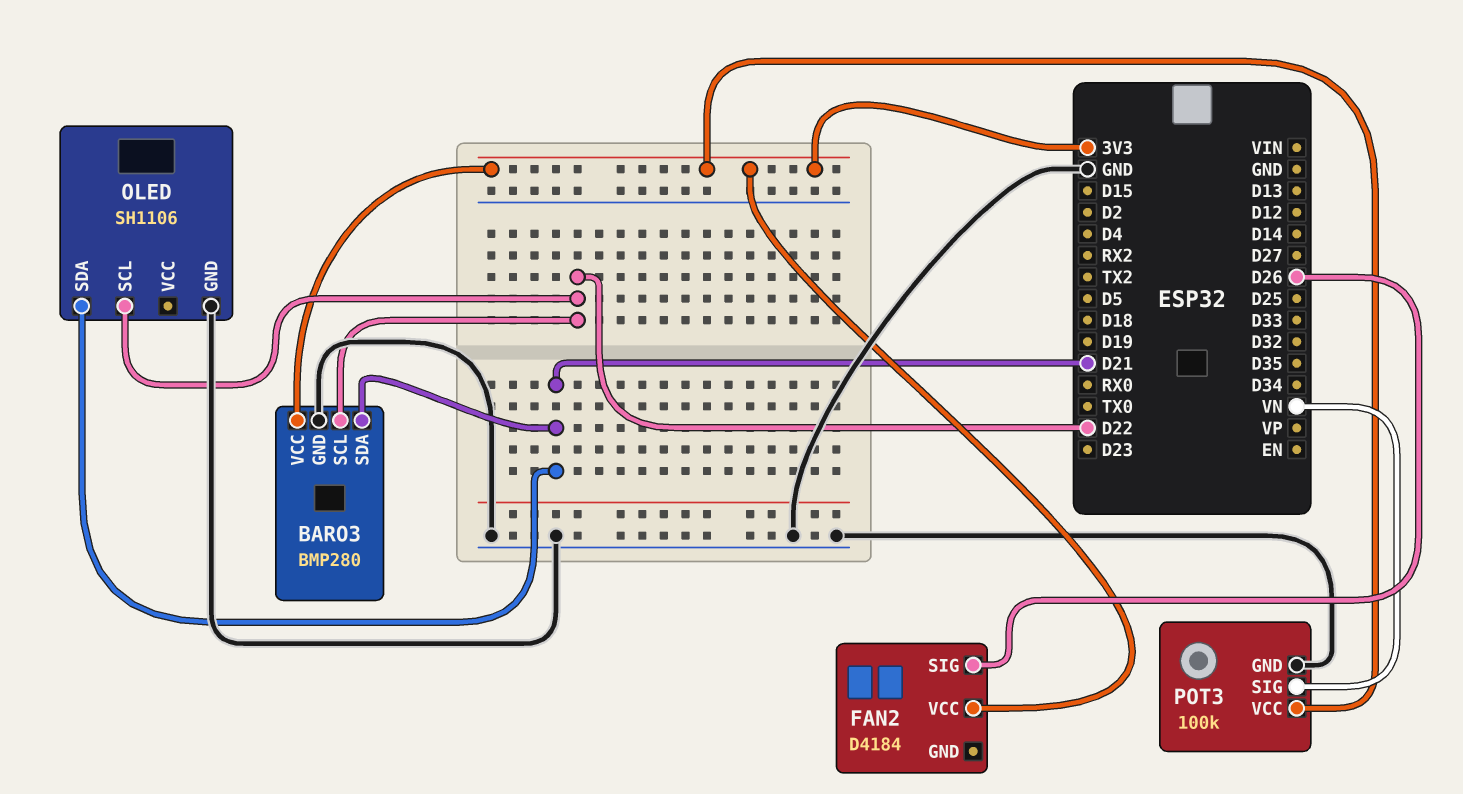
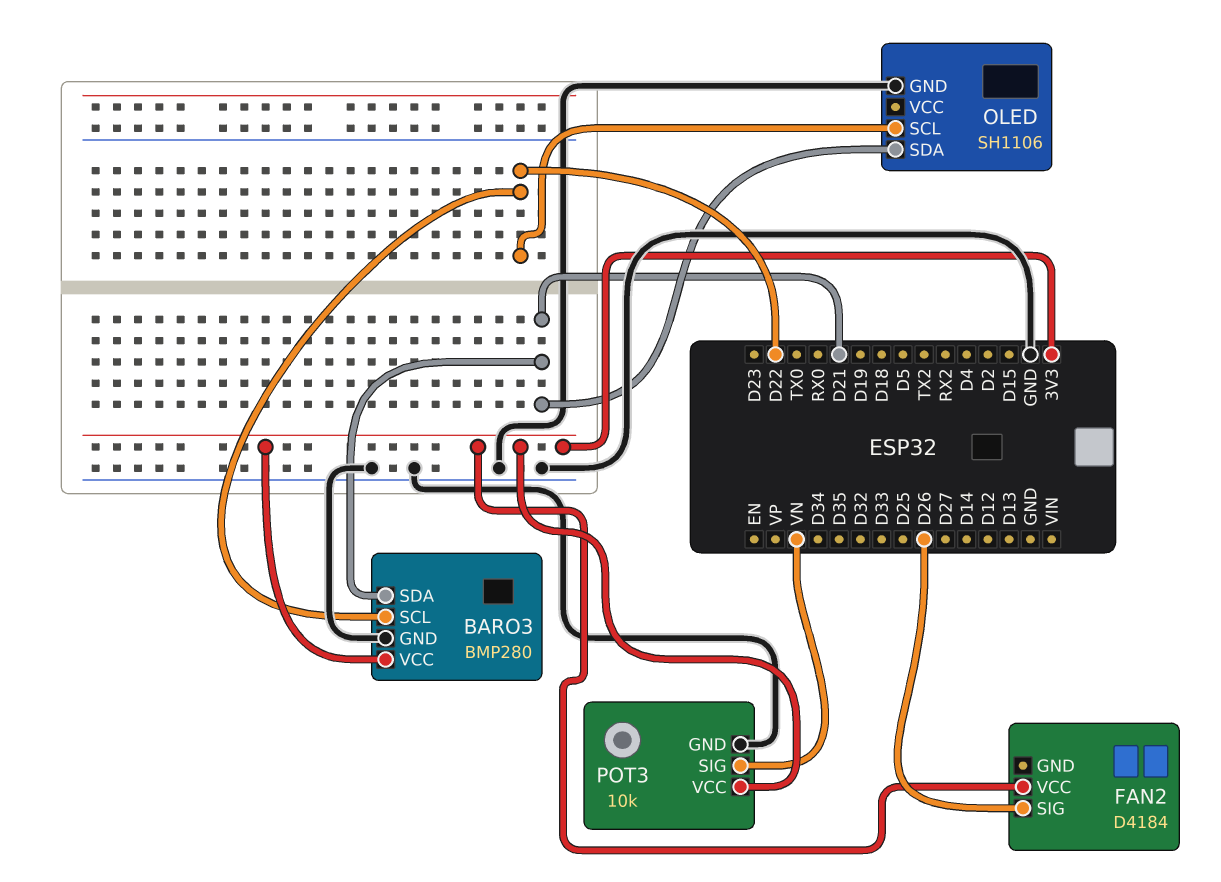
POT3: 100k -> 10k

